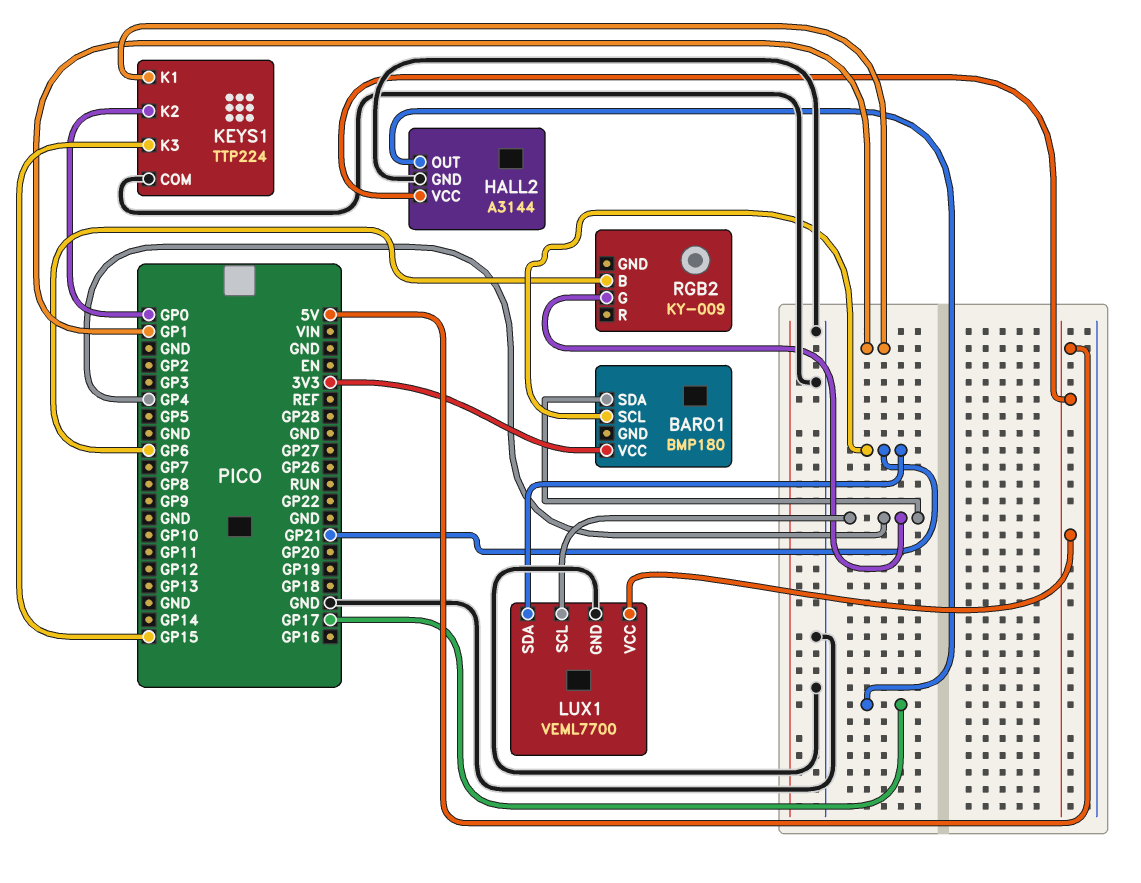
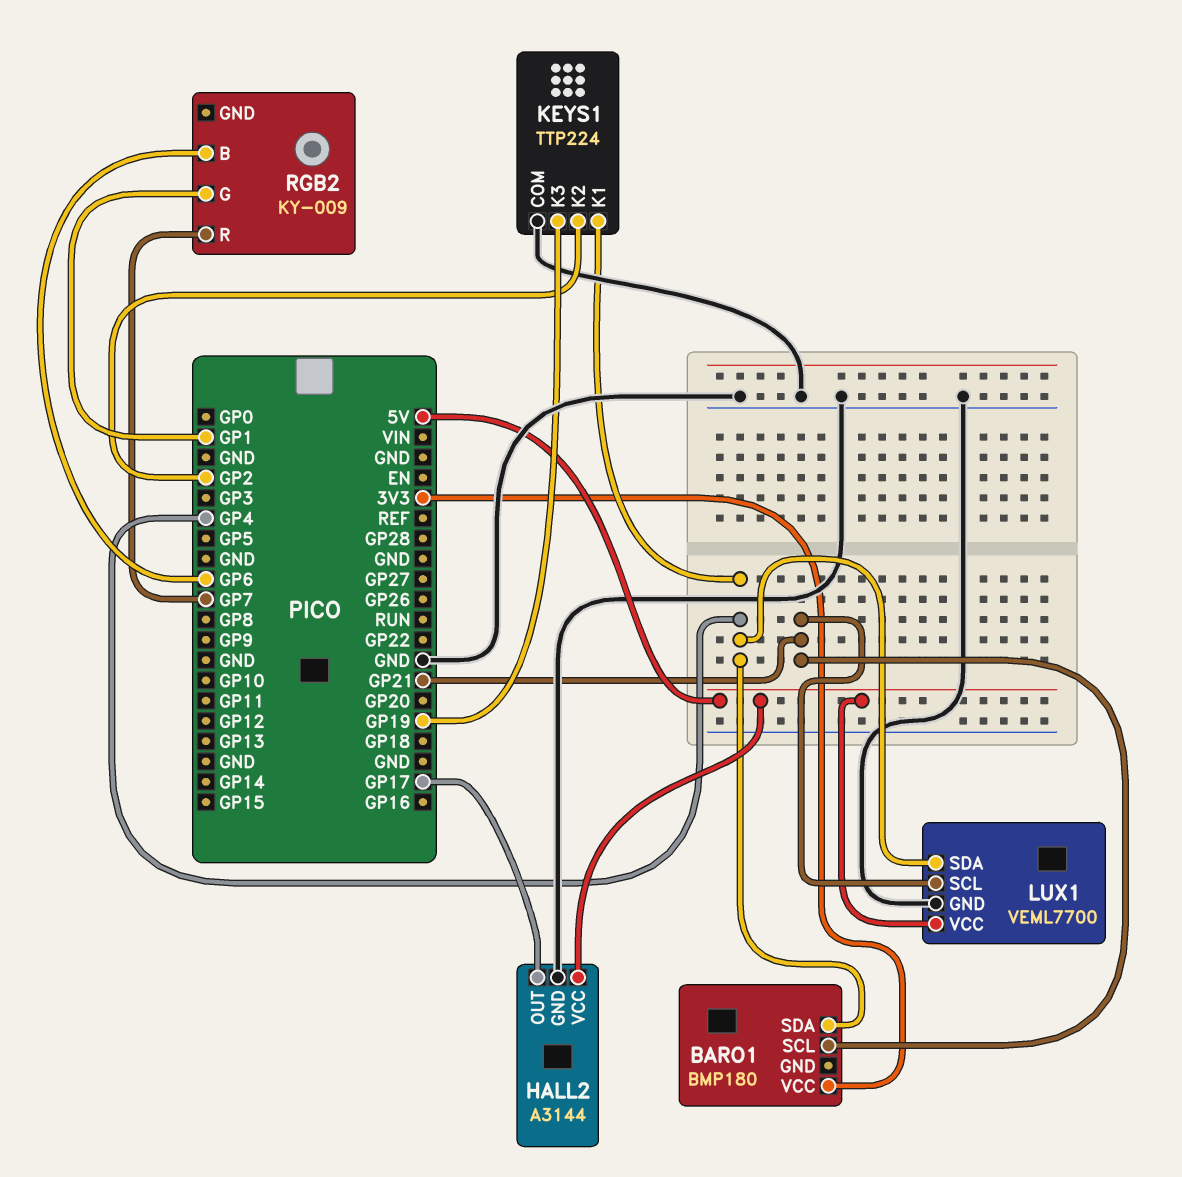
KEYS1 pin K1: GP1 -> GP4
KEYS1 pin K2: GP0 -> GP2
KEYS1 pin K3: GP15 -> GP19
LUX1 pin SCL: GP4 -> GP21
LUX1 pin SDA: GP21 -> GP4
RGB2 pin G: GP4 -> GP1
RGB2 pin R: none -> GP7

